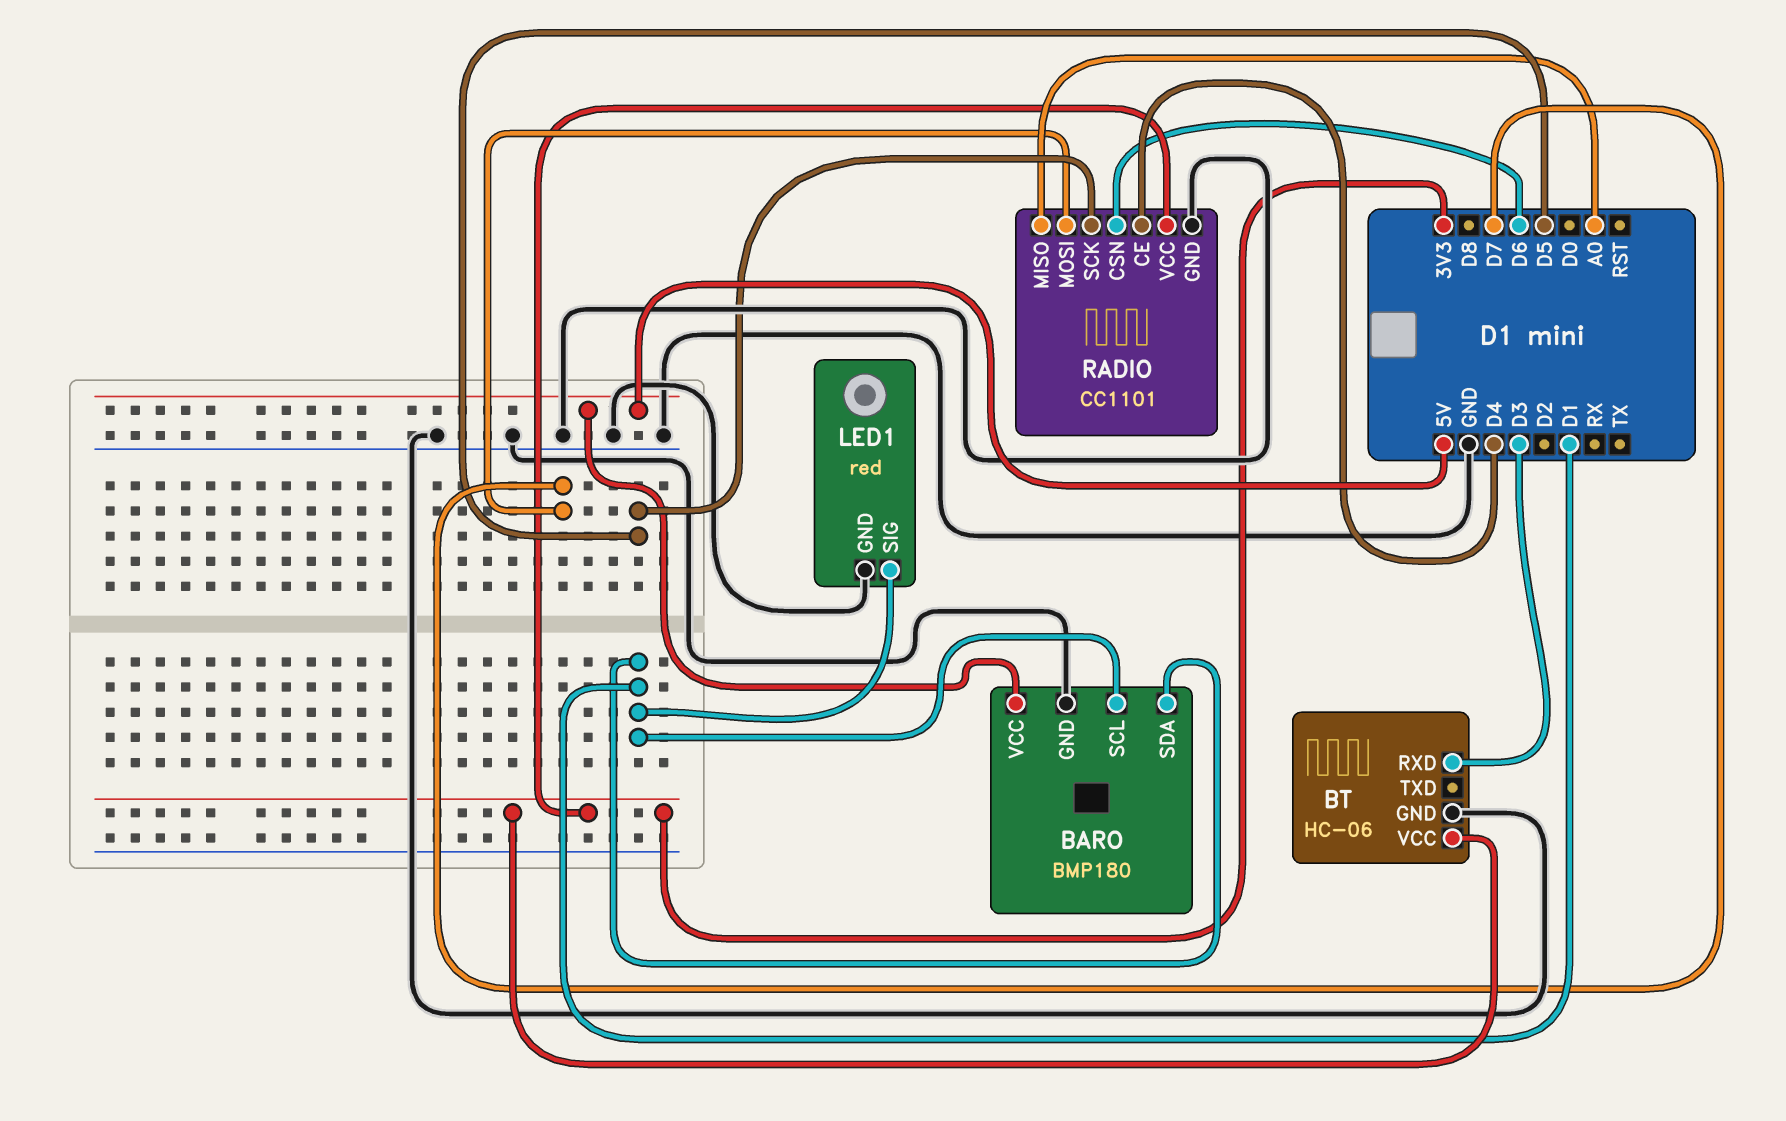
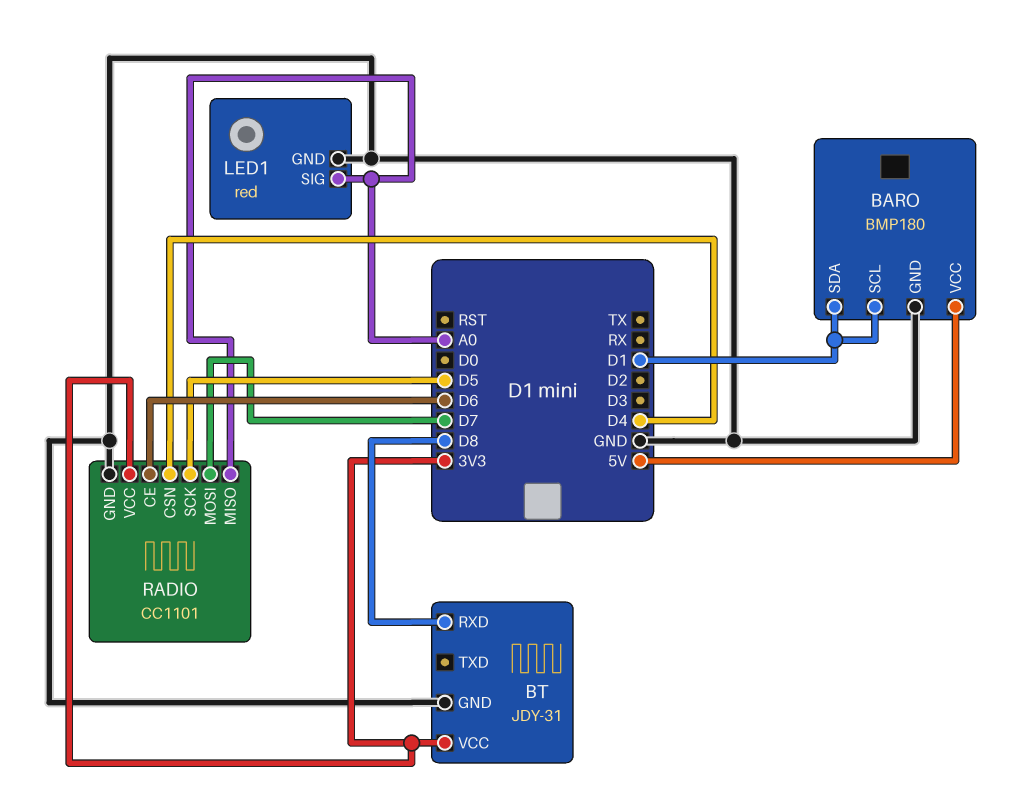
BT: HC-06 -> JDY-31
BT pin RXD: D3 -> D8
LED1 pin SIG: D1 -> A0
RADIO pin CE: D4 -> D6
RADIO pin CSN: D6 -> D4

